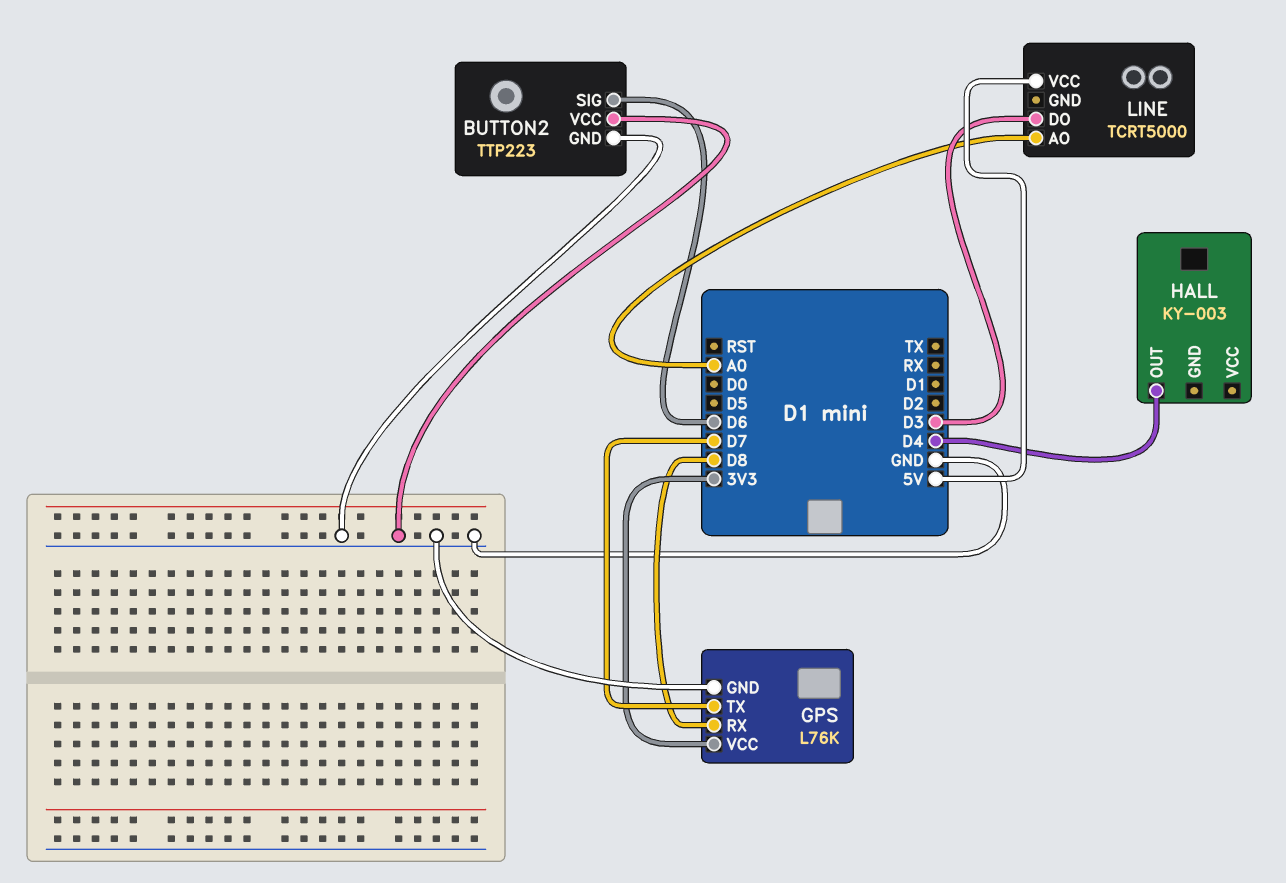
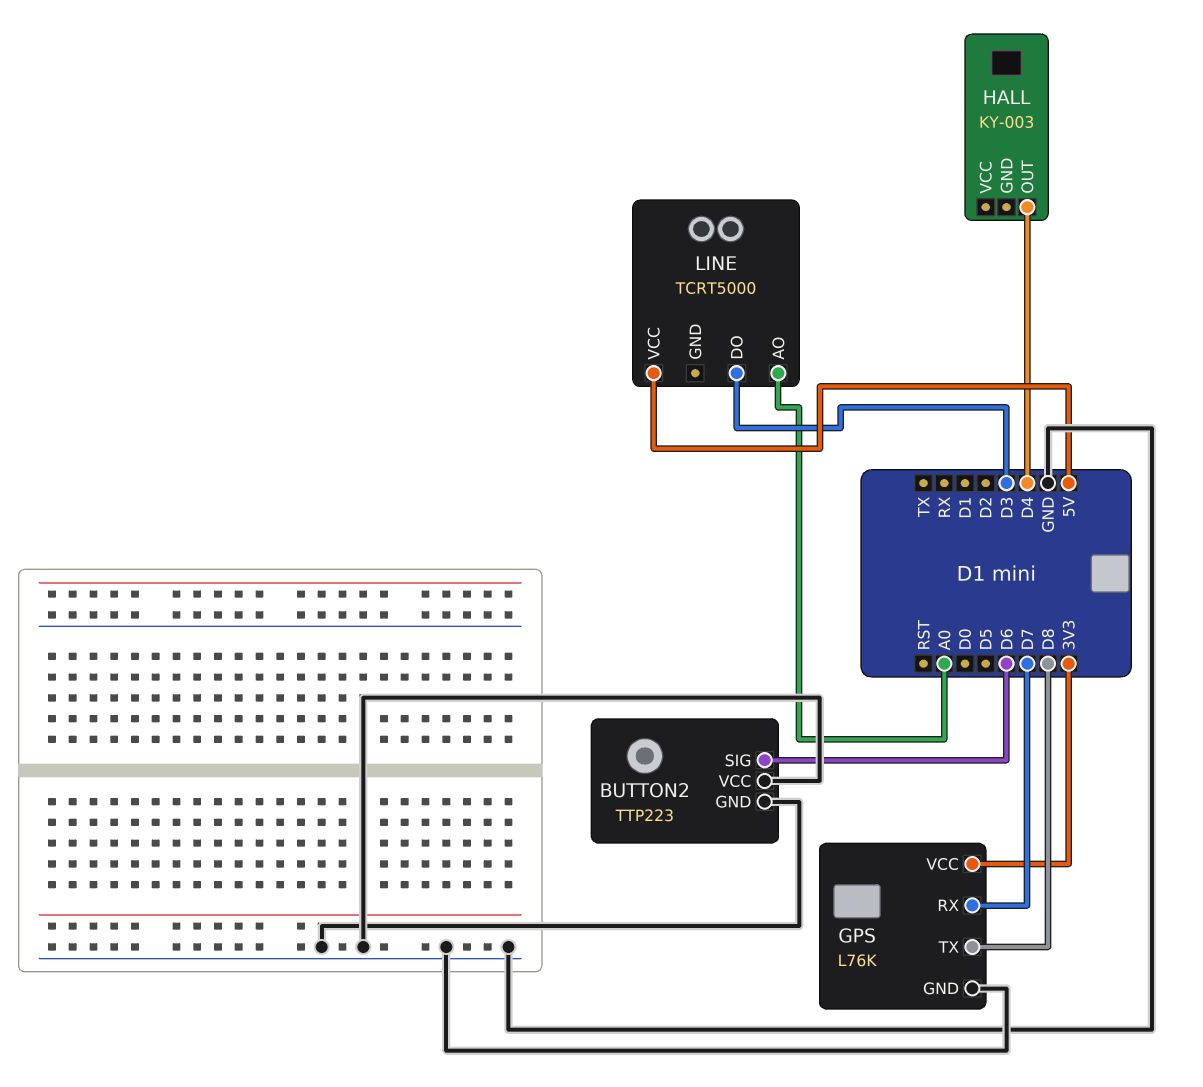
GPS pin RX: D8 -> D7
GPS pin TX: D7 -> D8

